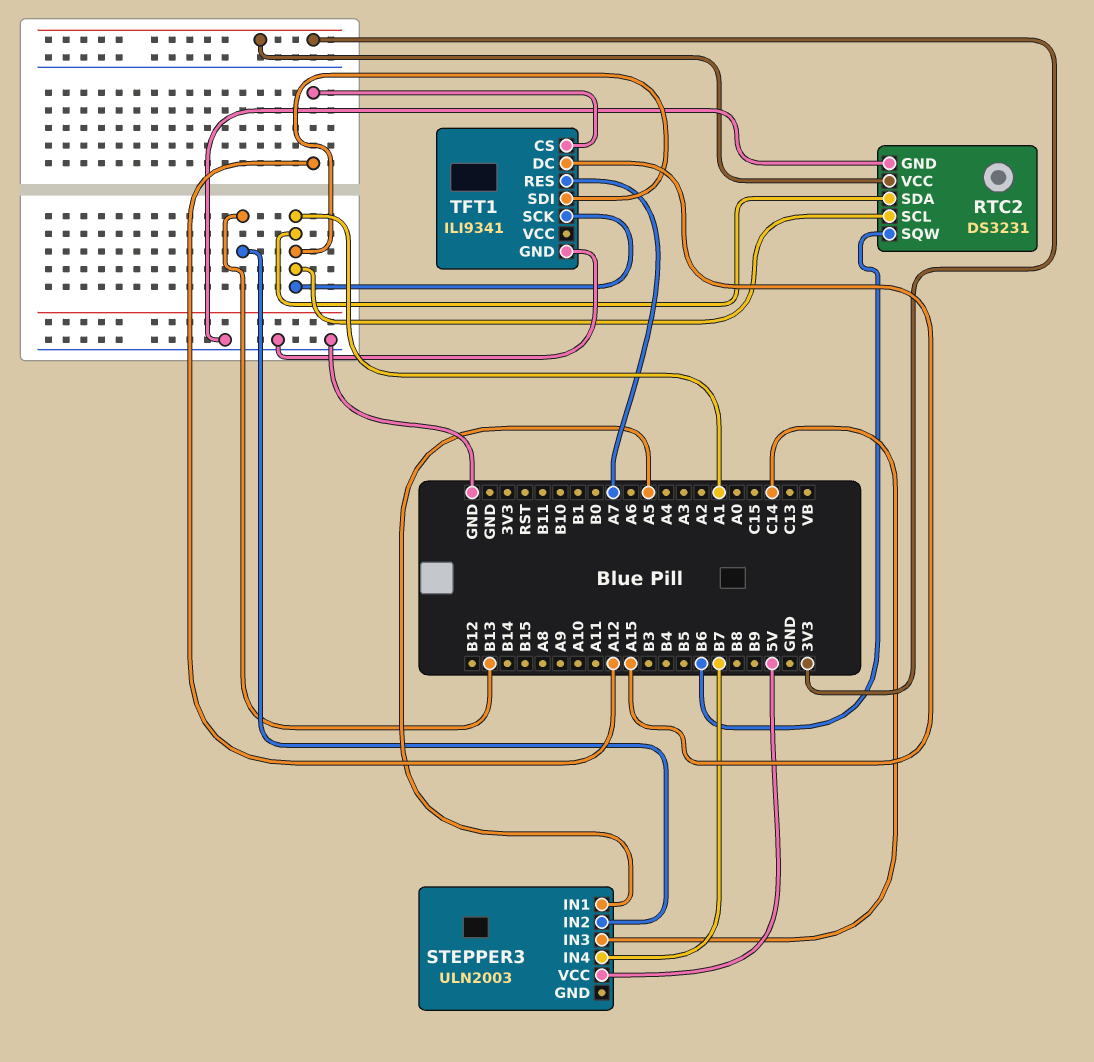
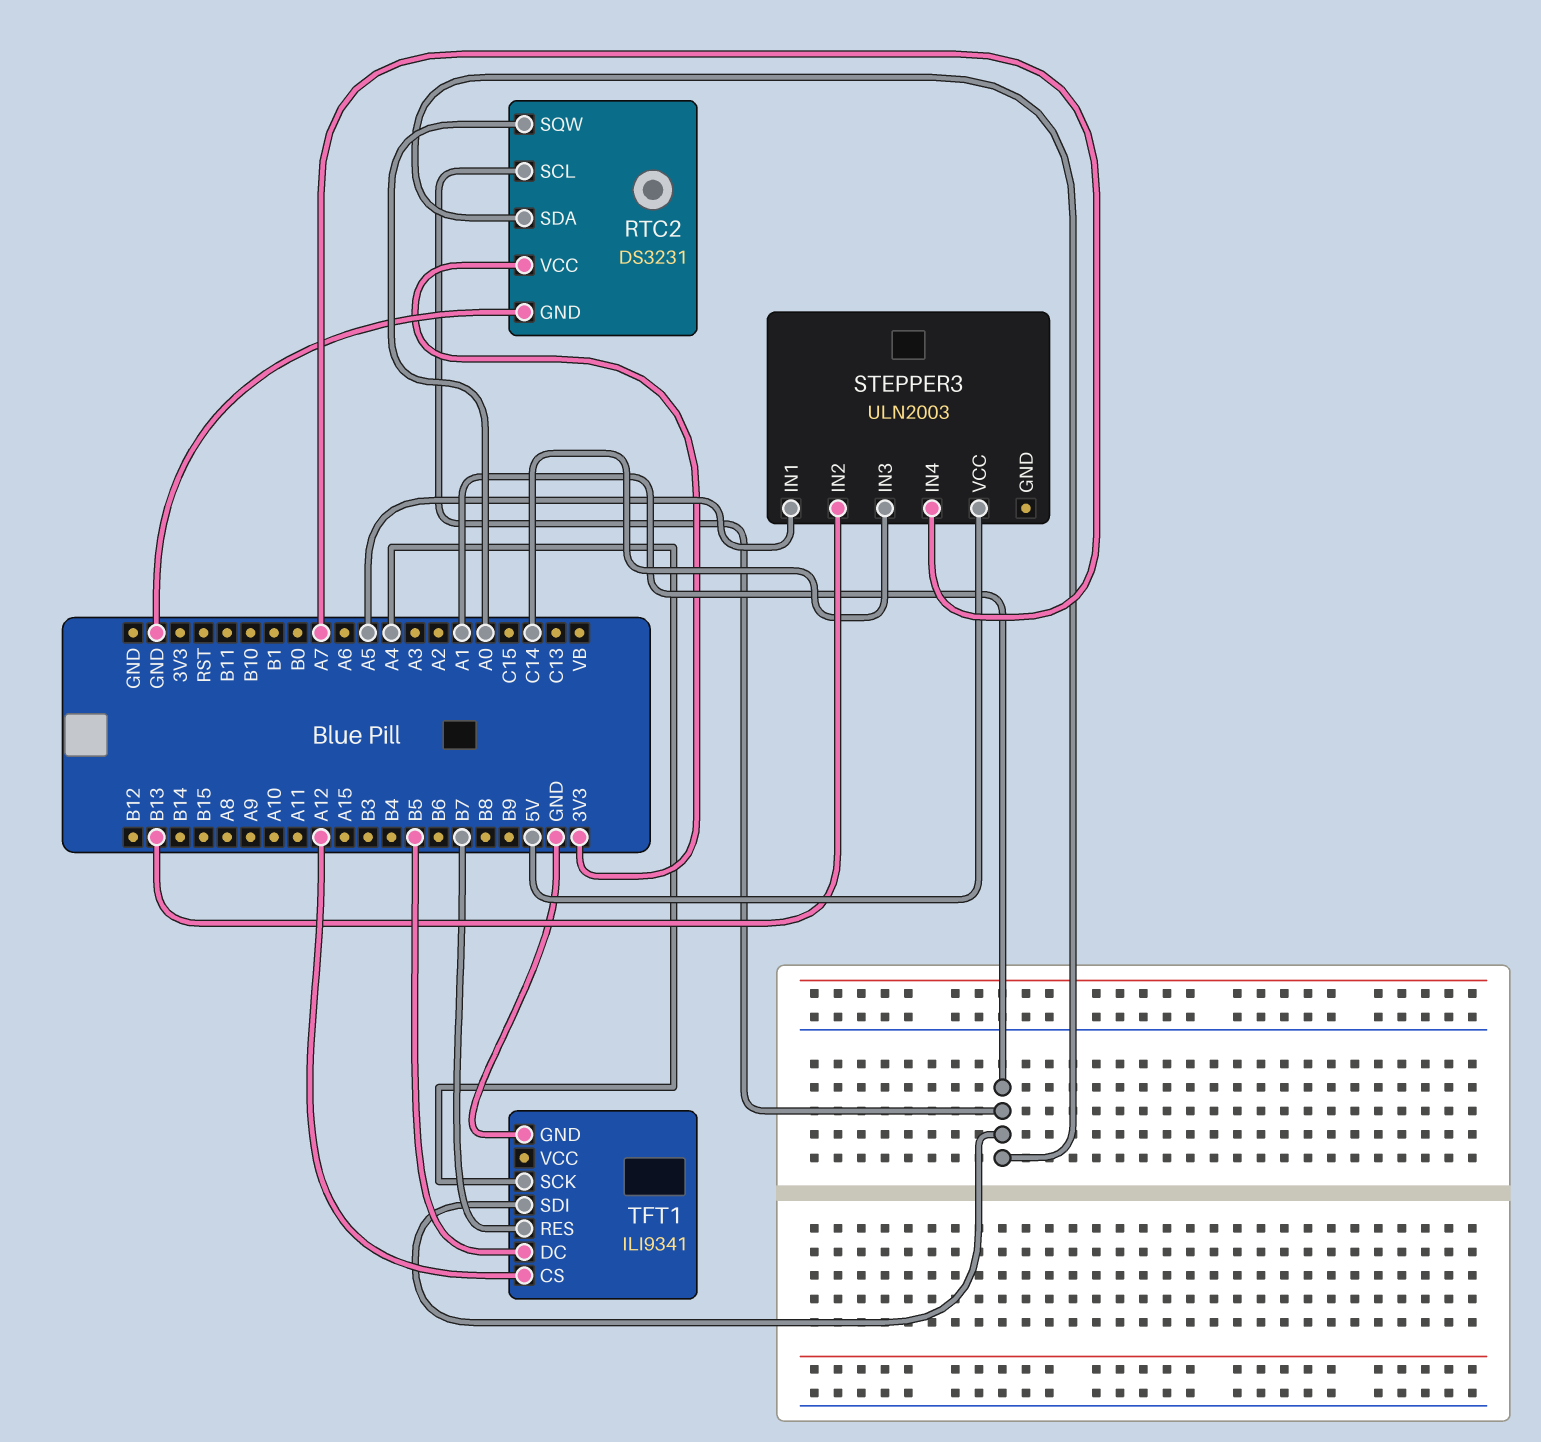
RTC2 pin SQW: B6 -> A0
STEPPER3 pin IN4: B7 -> A7
TFT1 pin DC: A15 -> B5
TFT1 pin RES: A7 -> B7
TFT1 pin SCK: A1 -> A4

